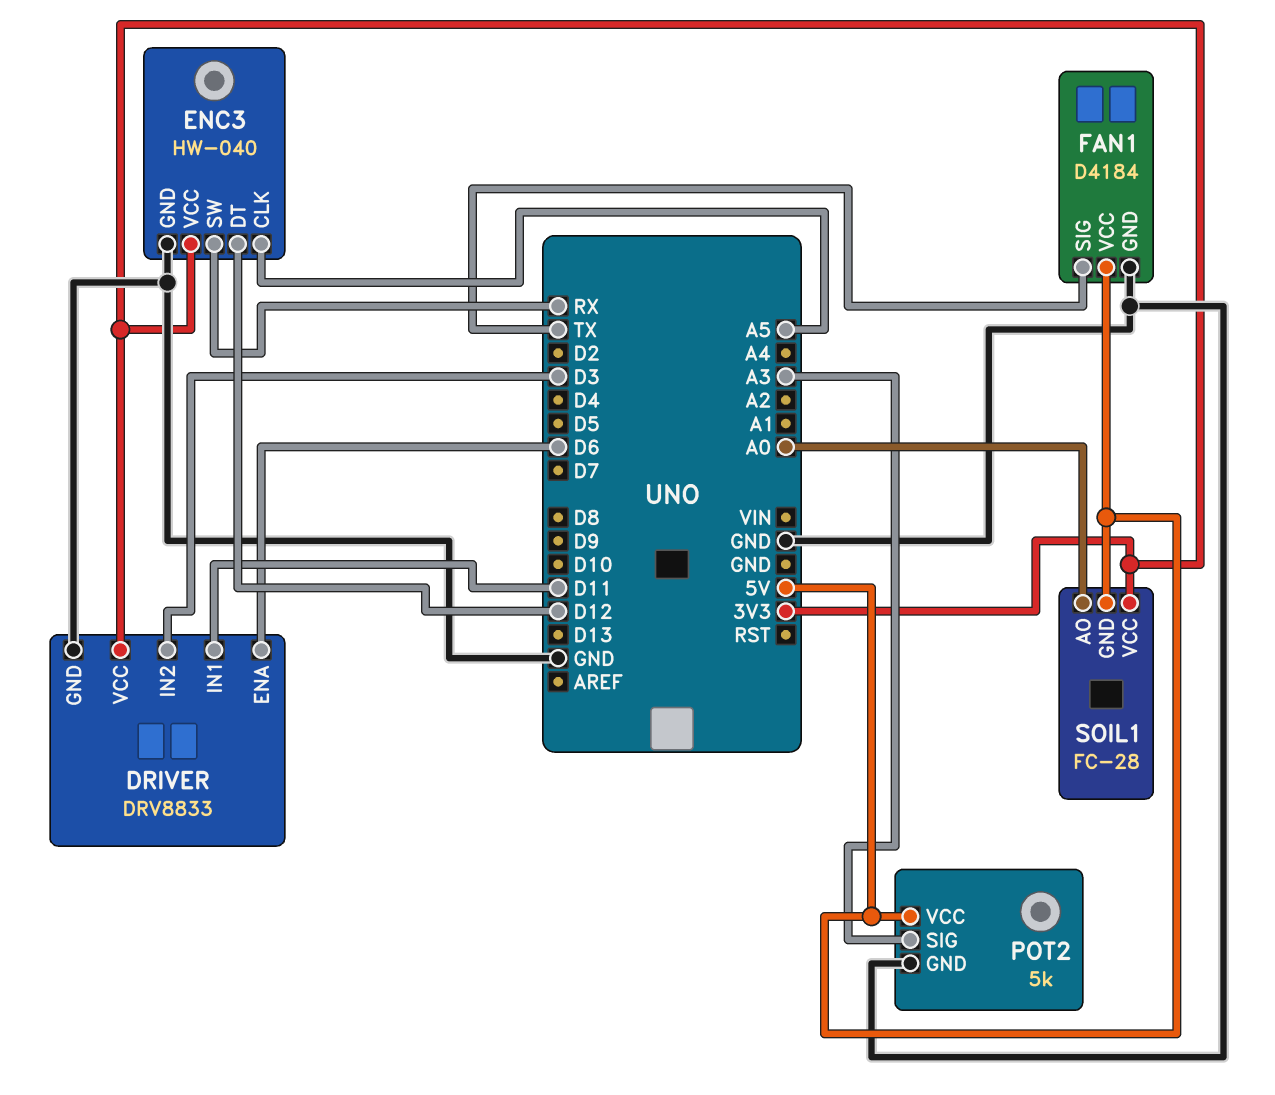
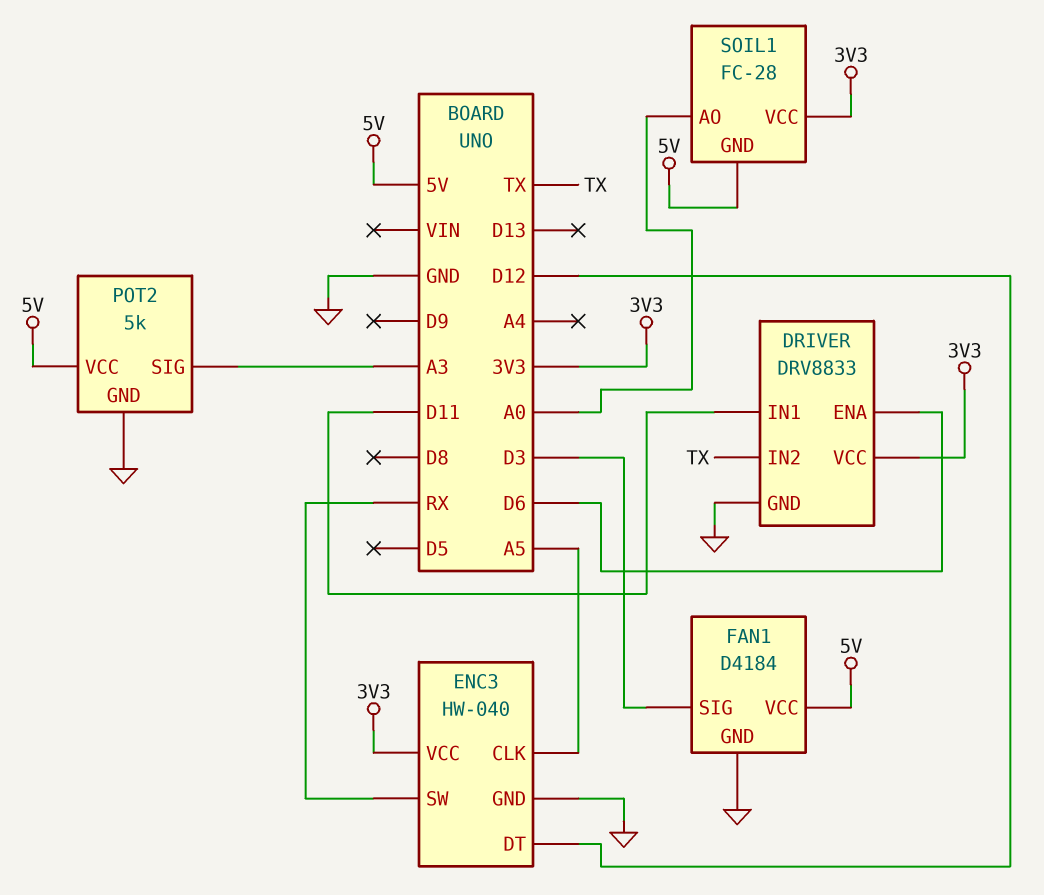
DRIVER pin IN2: D3 -> TX
FAN1 pin SIG: TX -> D3

